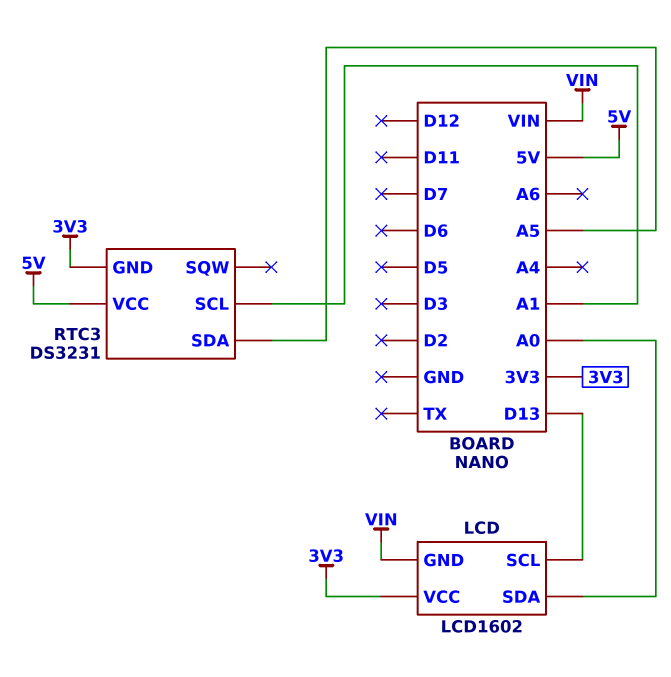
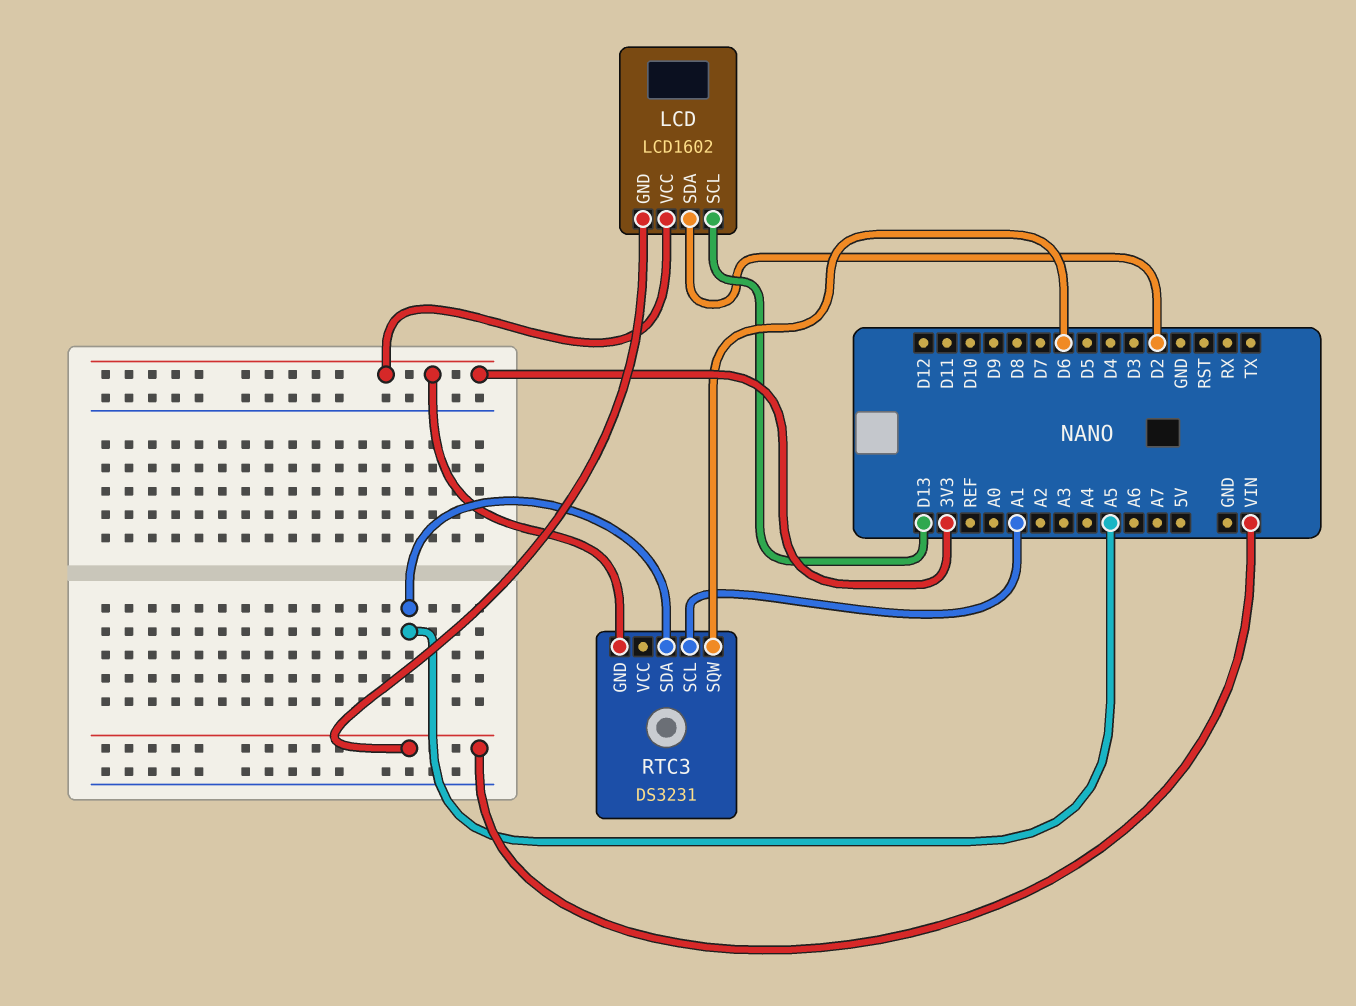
LCD pin SDA: A0 -> D2
RTC3 pin SQW: none -> D6
RTC3 pin VCC: 5V -> none

